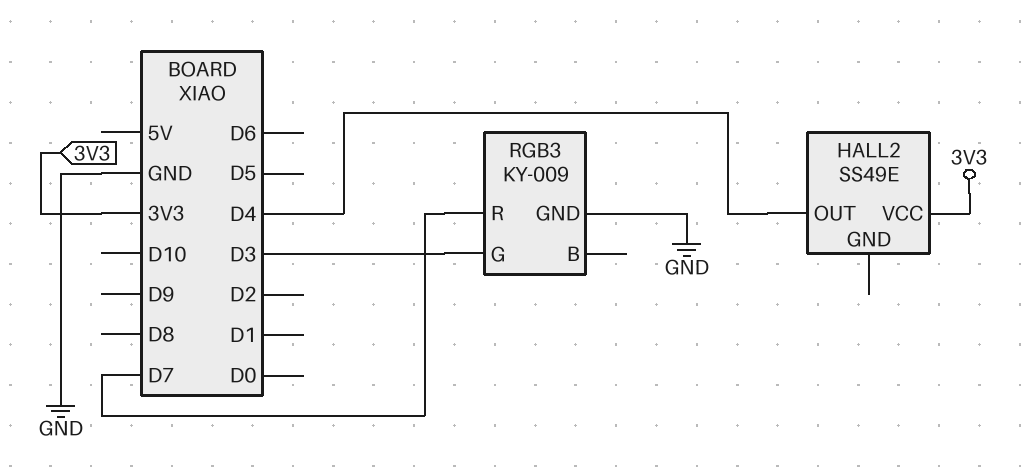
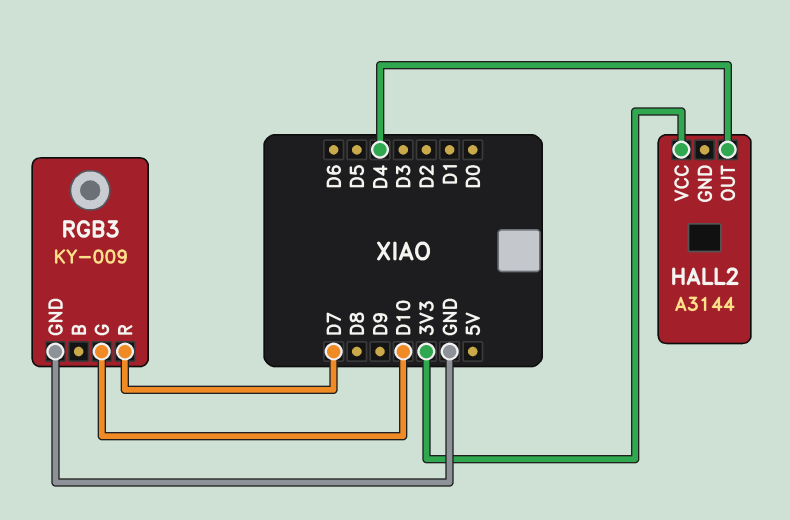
HALL2: SS49E -> A3144
RGB3 pin G: D3 -> D10

